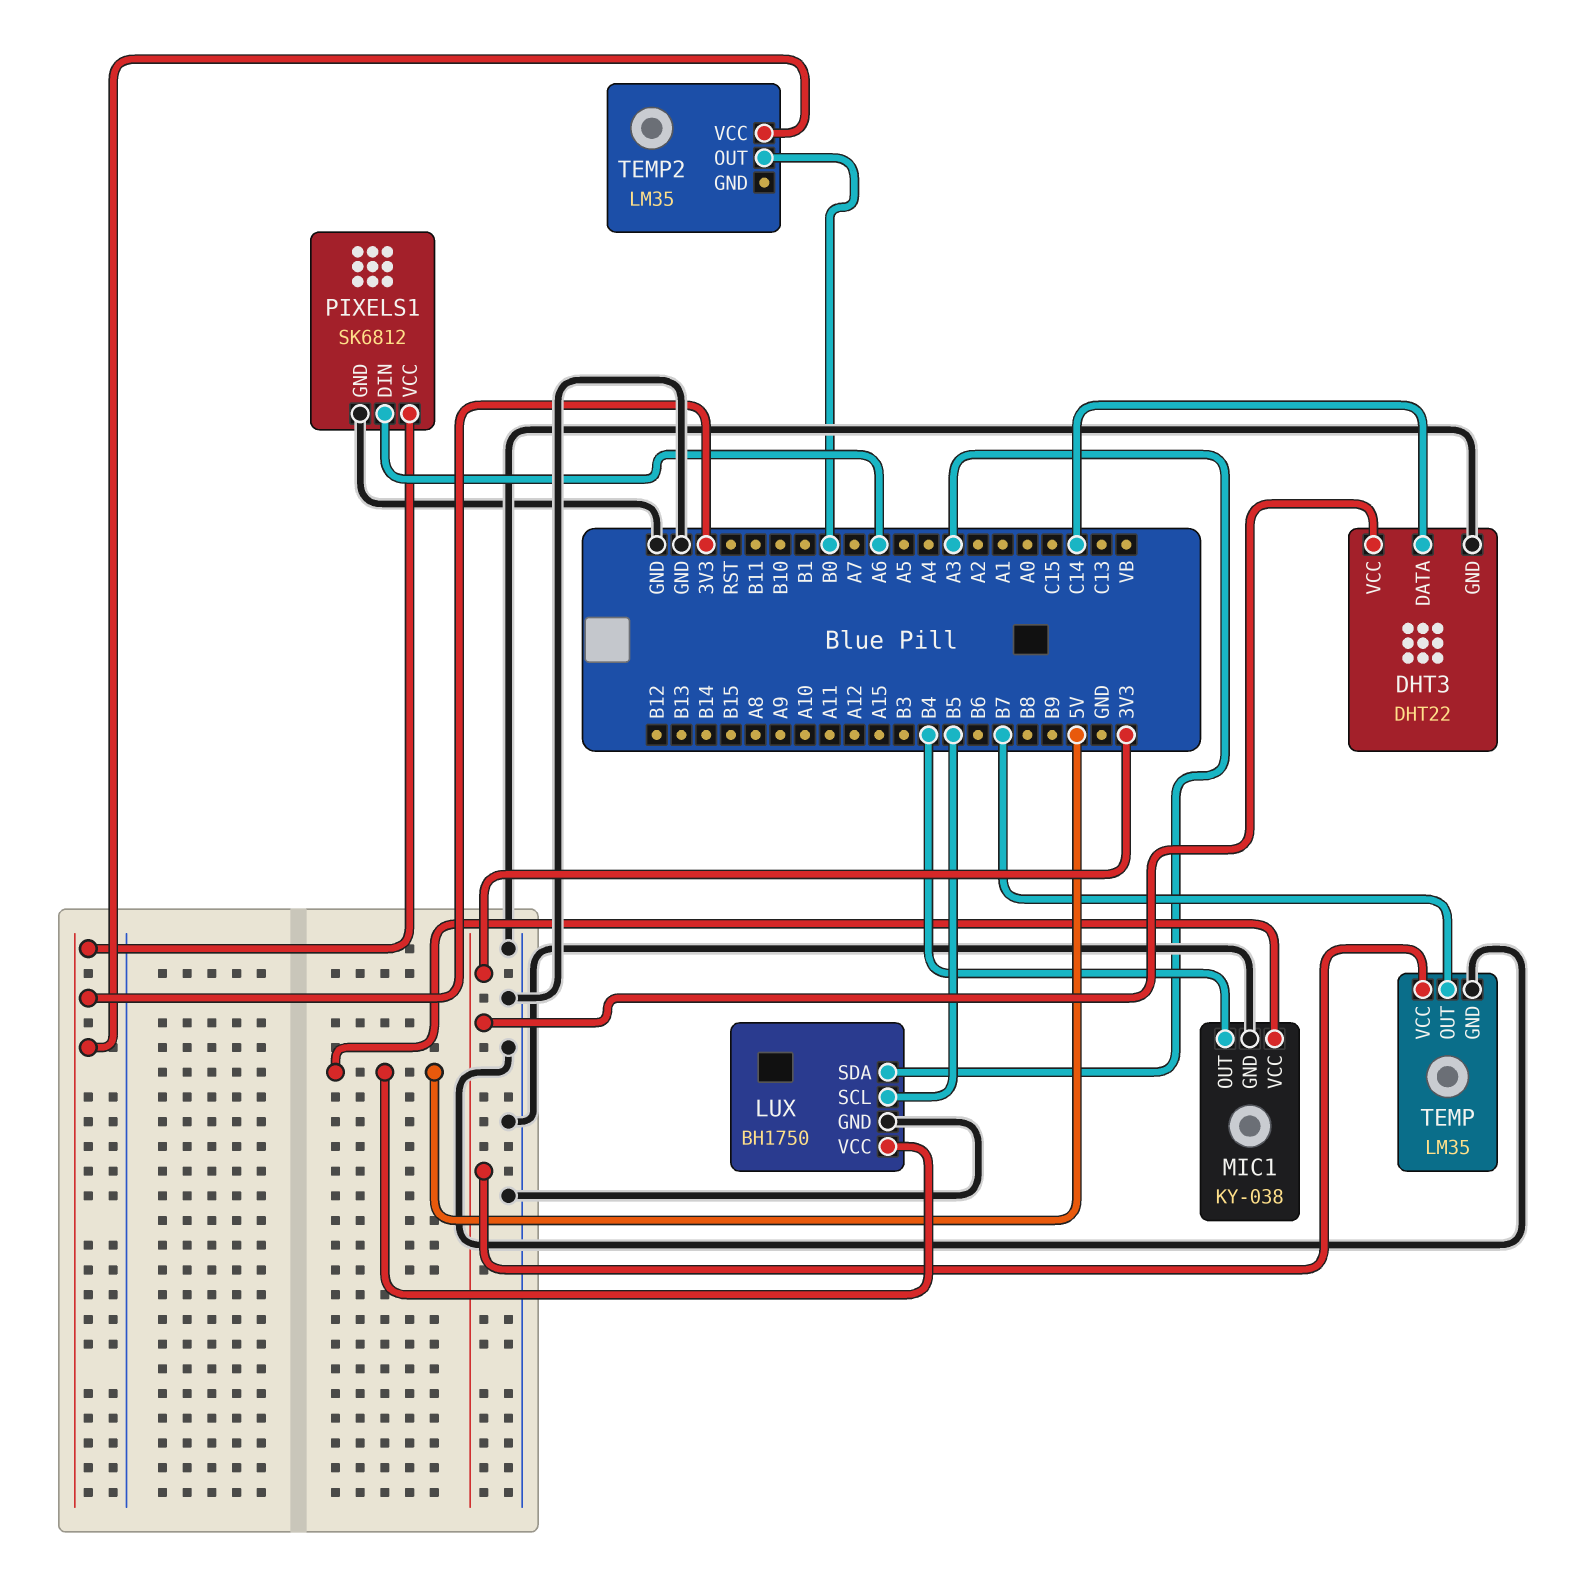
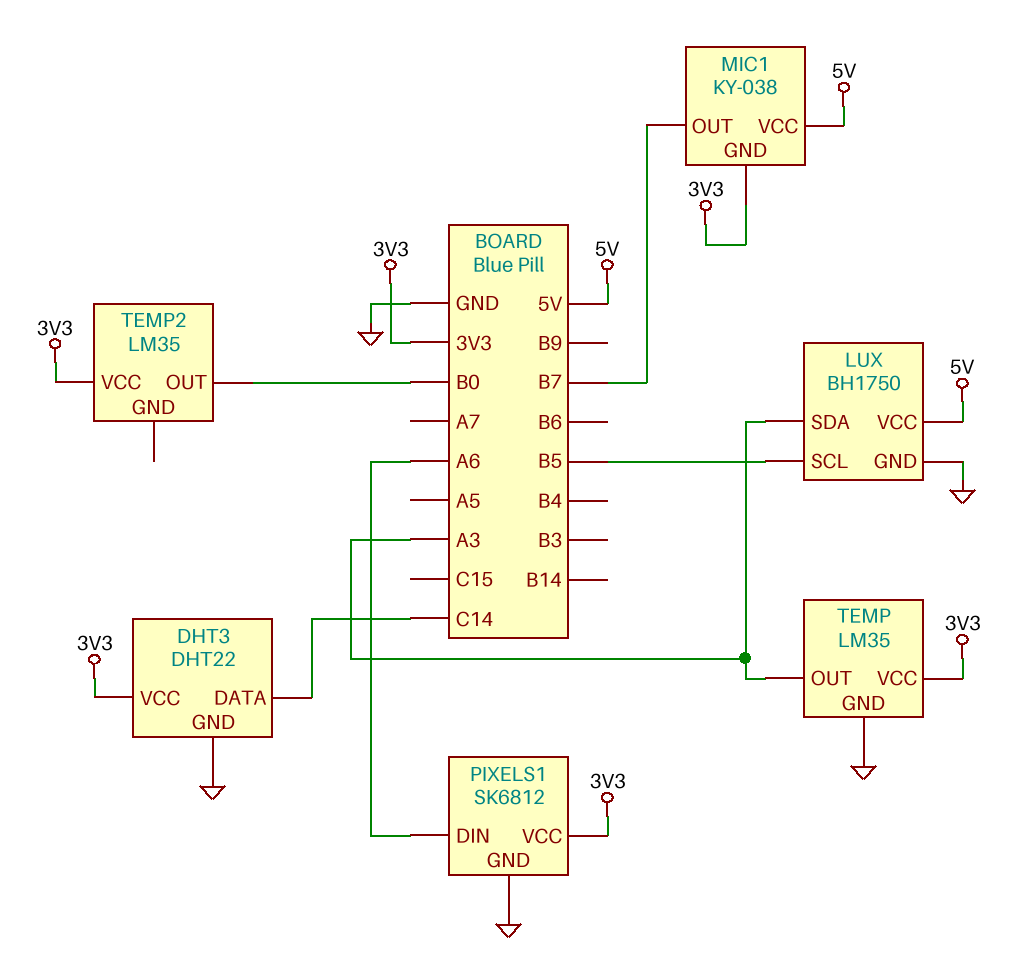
MIC1 pin GND: GND -> 3V3
MIC1 pin OUT: B4 -> B7
TEMP pin OUT: B7 -> A3

